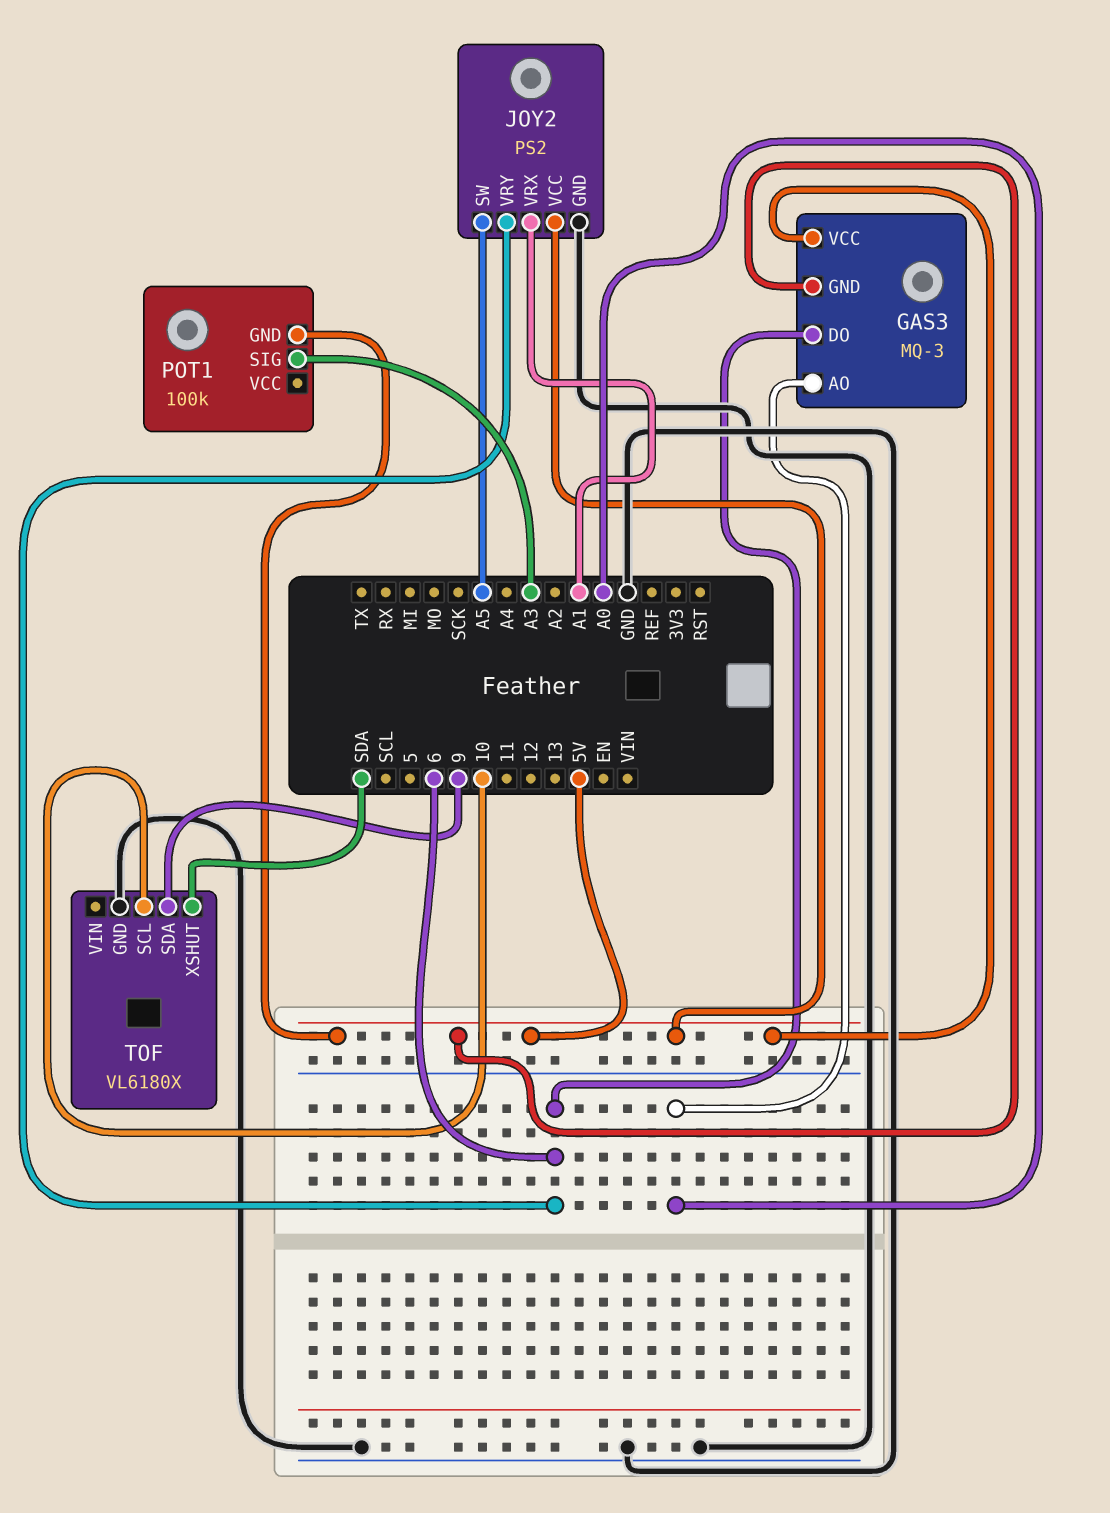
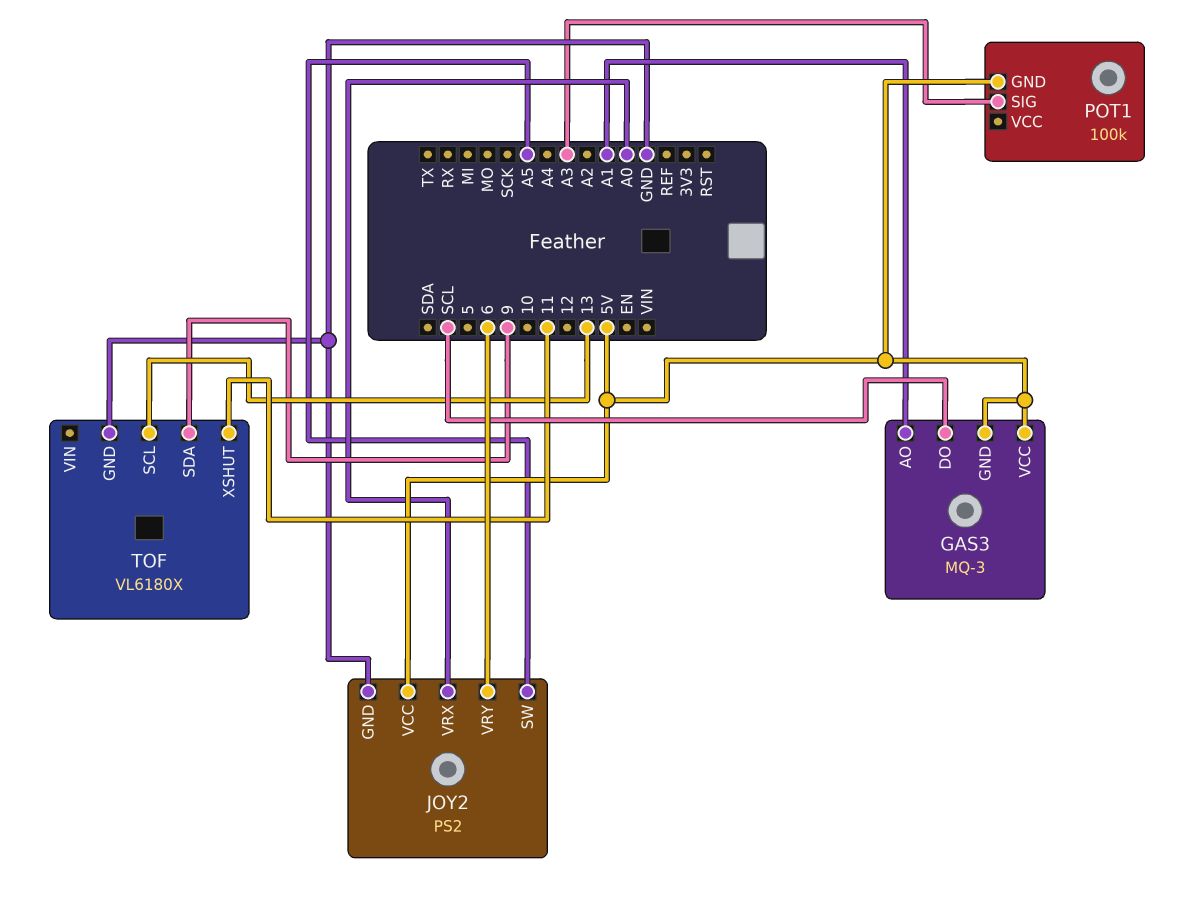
GAS3 pin AO: A0 -> A1
GAS3 pin DO: 6 -> SCL
JOY2 pin VRX: A1 -> A0
TOF pin SCL: 10 -> 13
TOF pin XSHUT: SDA -> 11

